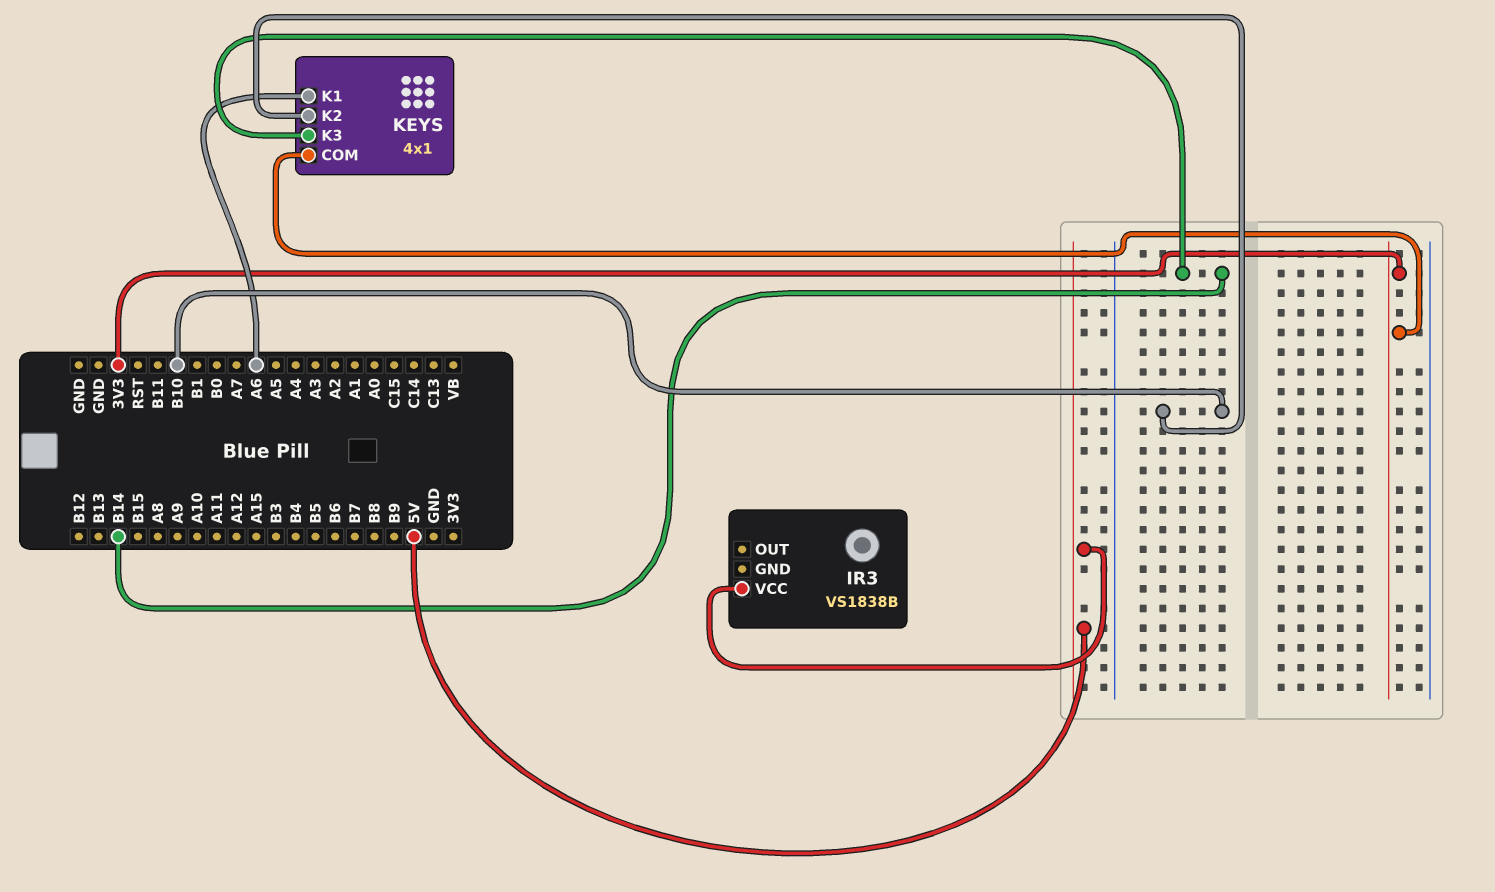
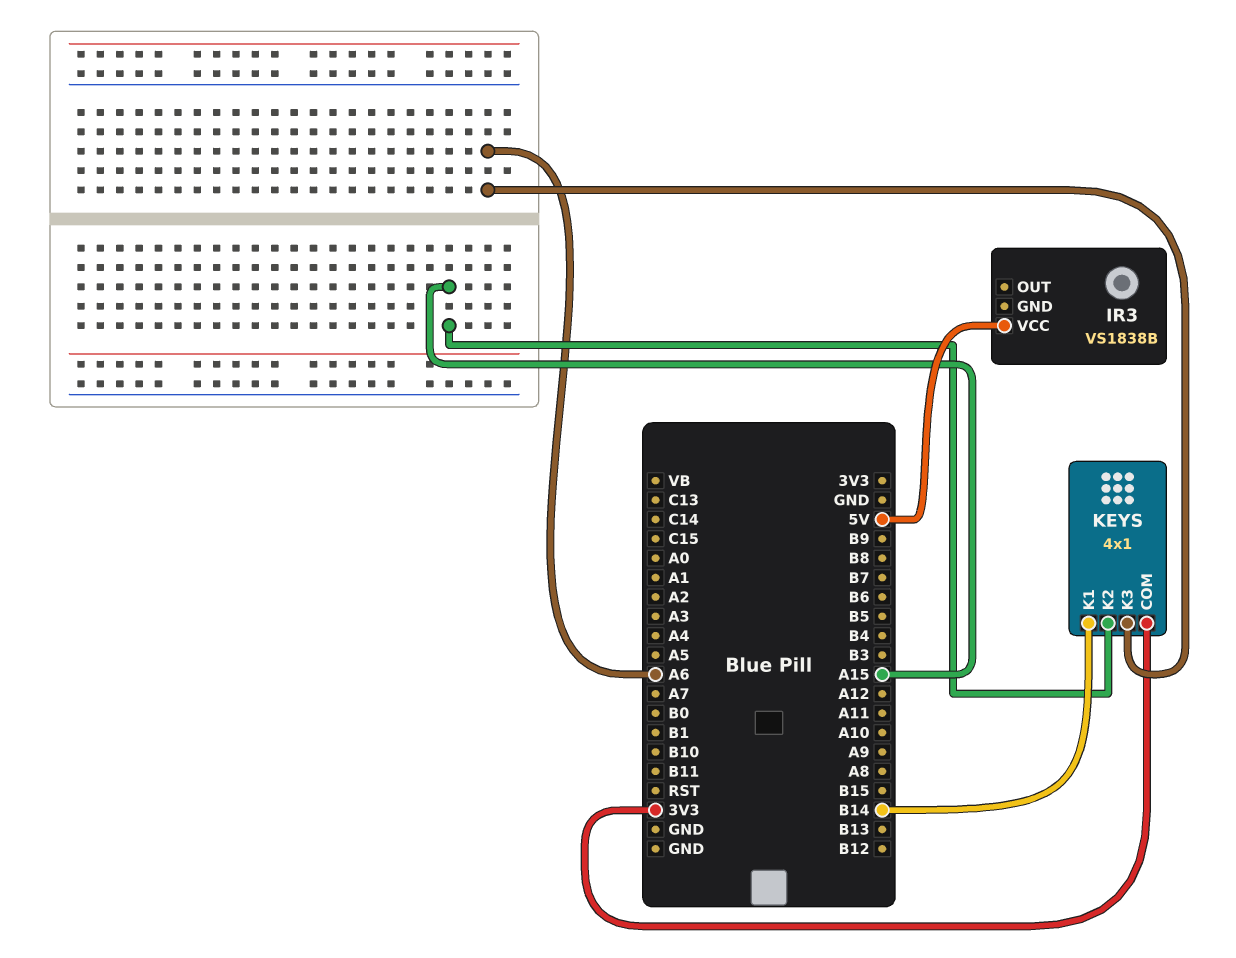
KEYS pin K1: A6 -> B14
KEYS pin K2: B10 -> A15
KEYS pin K3: B14 -> A6

